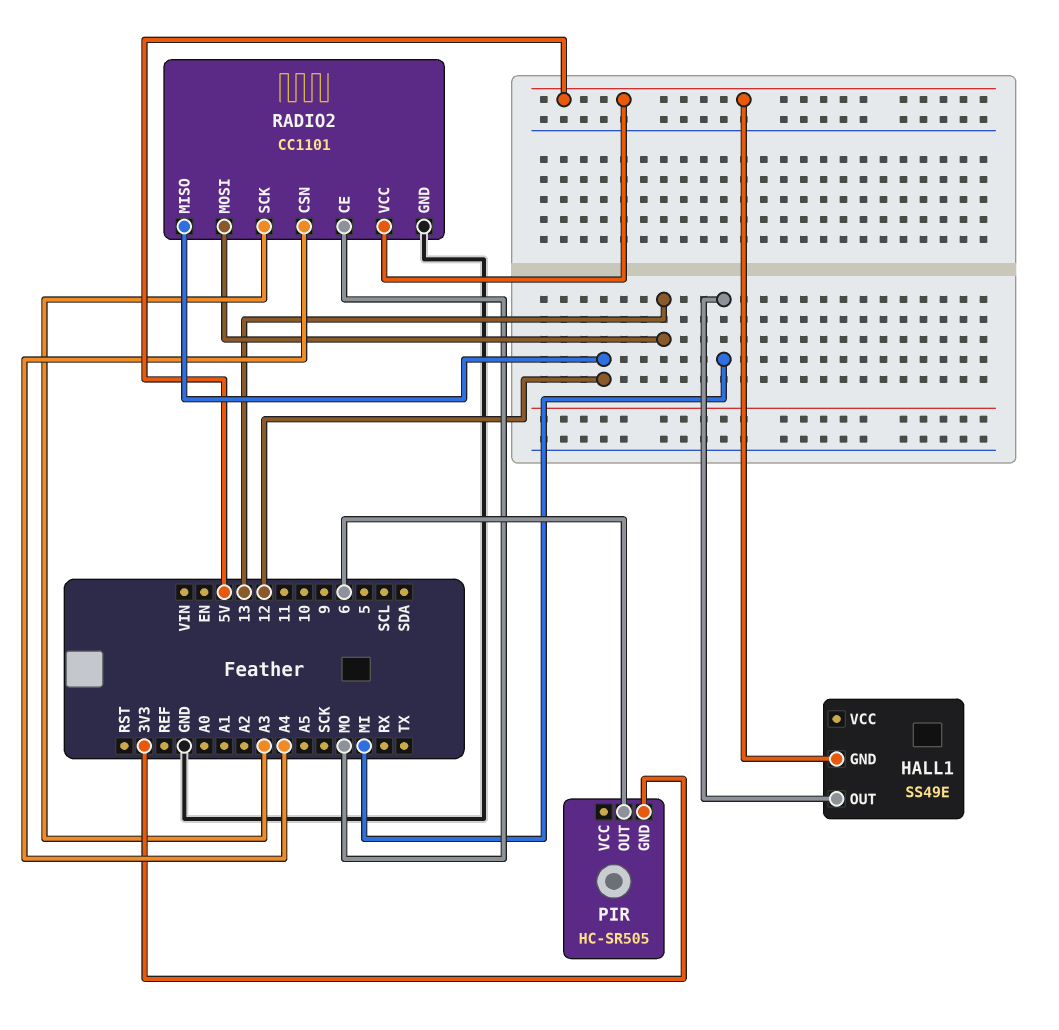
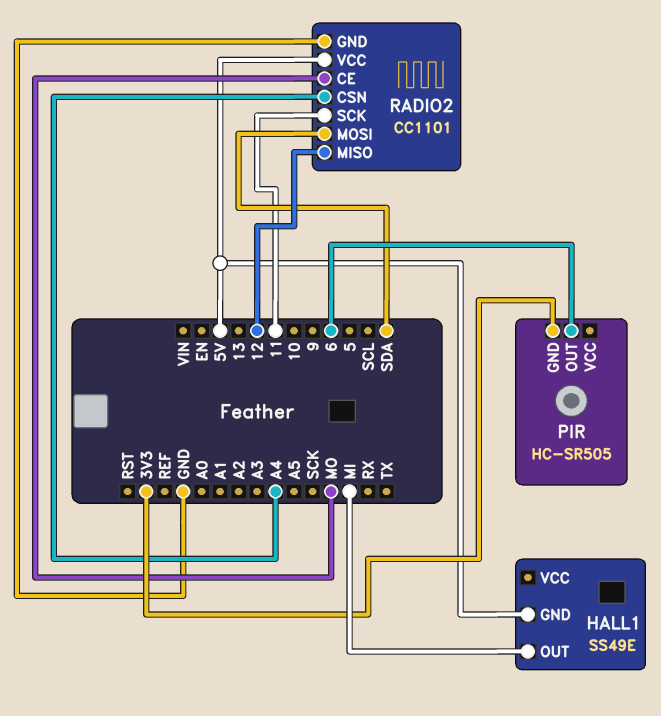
RADIO2 pin MOSI: 13 -> SDA
RADIO2 pin SCK: A3 -> 11

